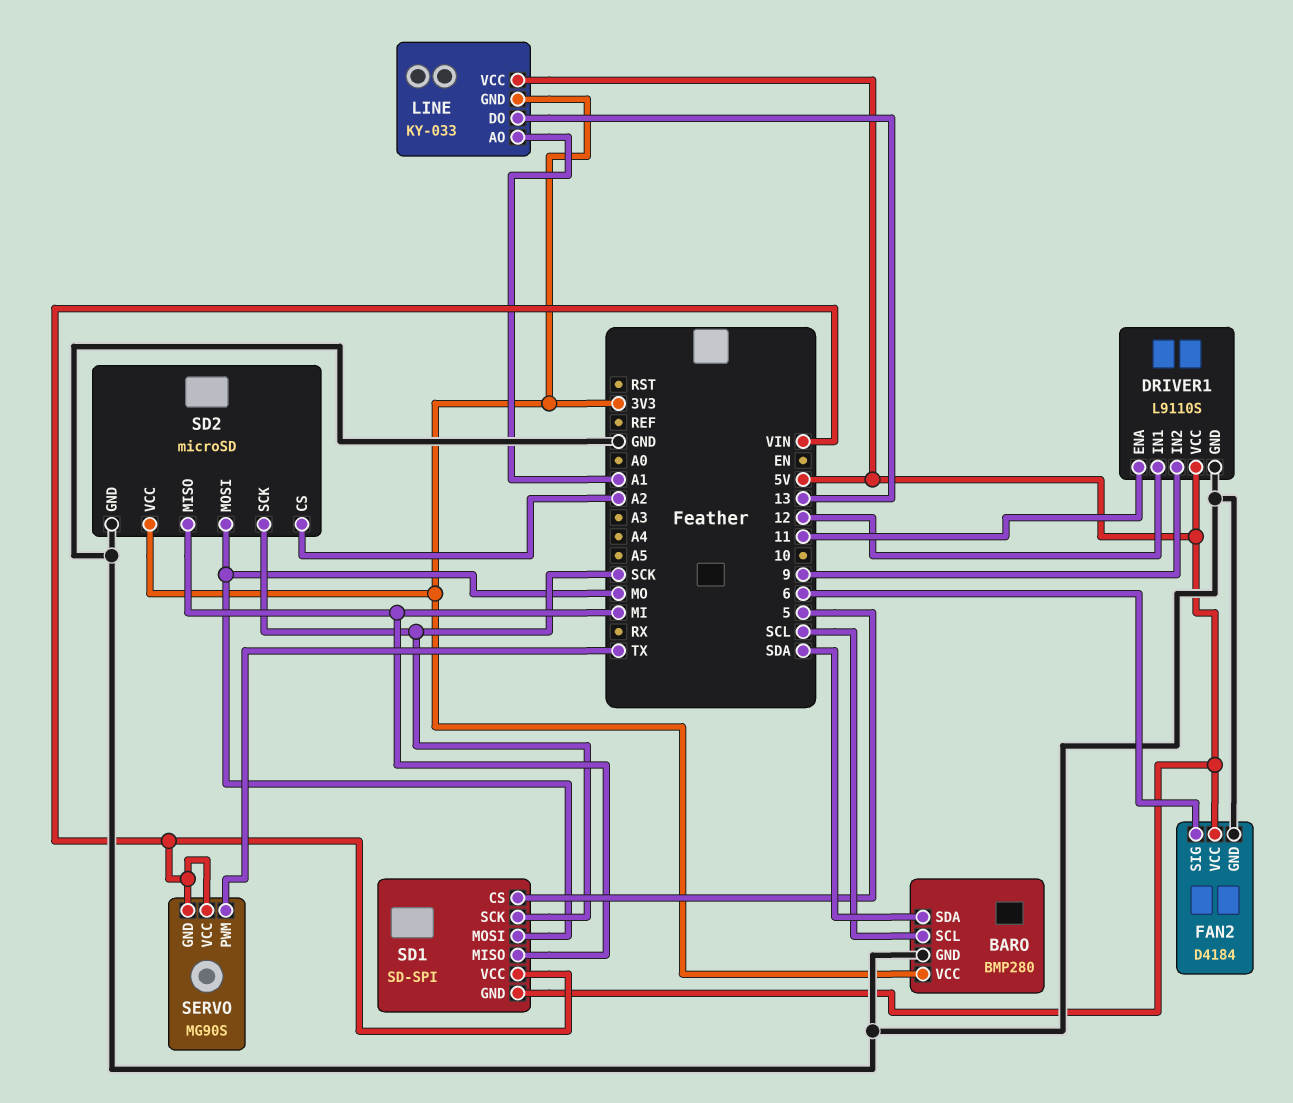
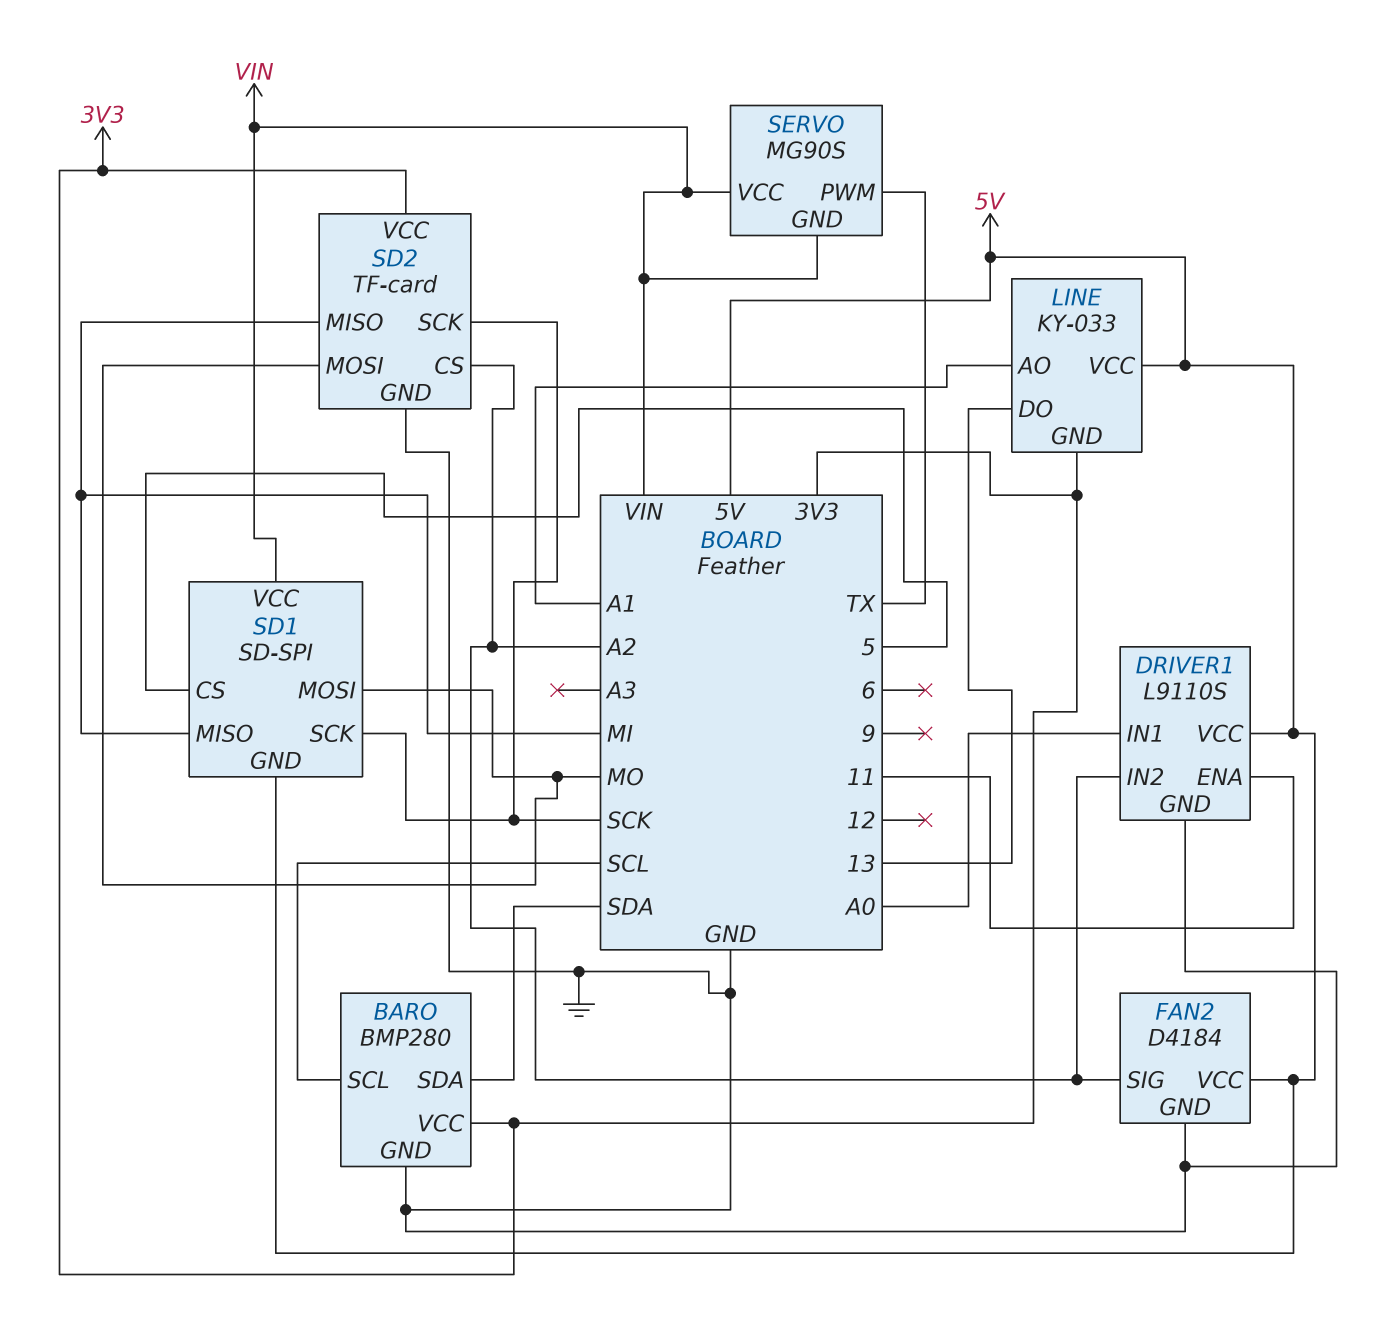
DRIVER1 pin IN1: 12 -> A0
DRIVER1 pin IN2: 9 -> A2
FAN2 pin SIG: 6 -> A2
SD2: microSD -> TF-card

